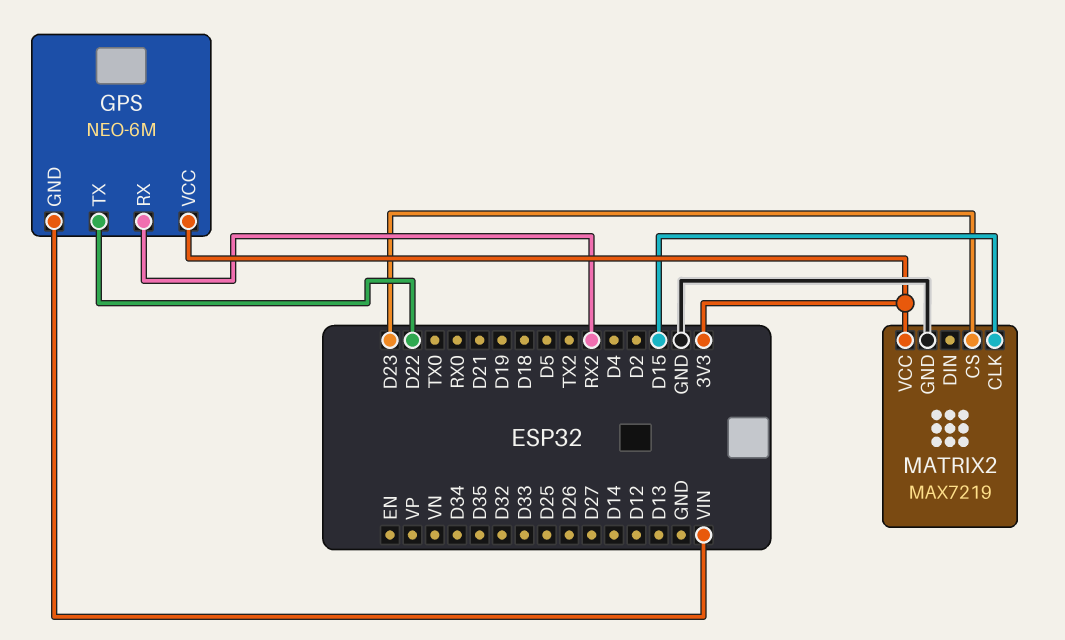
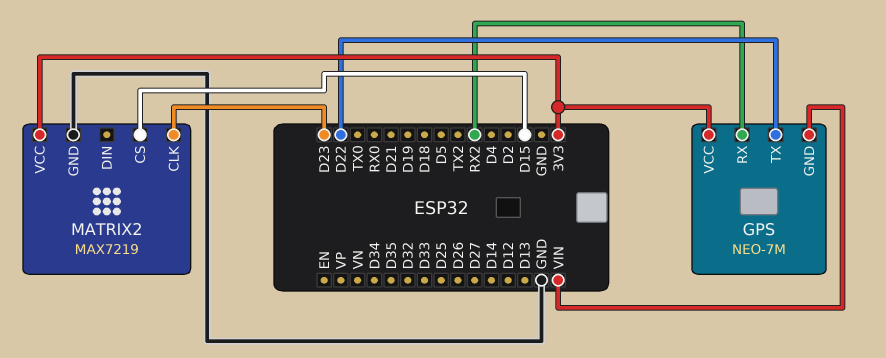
GPS: NEO-6M -> NEO-7M
MATRIX2 pin CLK: D15 -> D23
MATRIX2 pin CS: D23 -> D15

